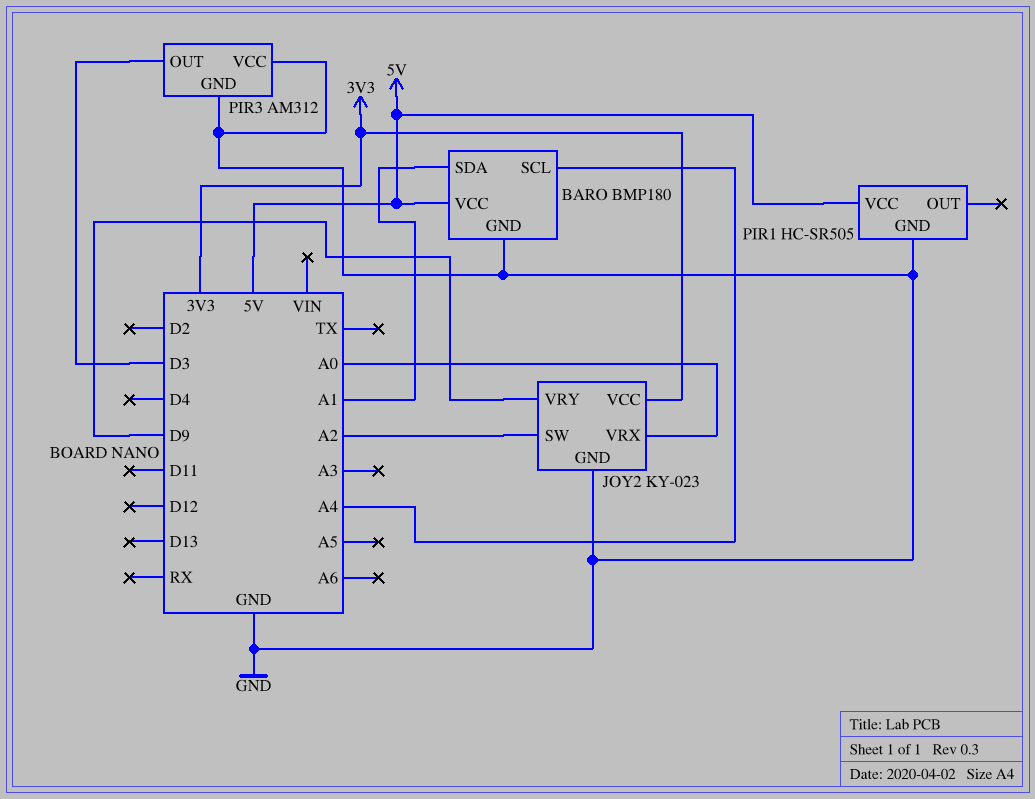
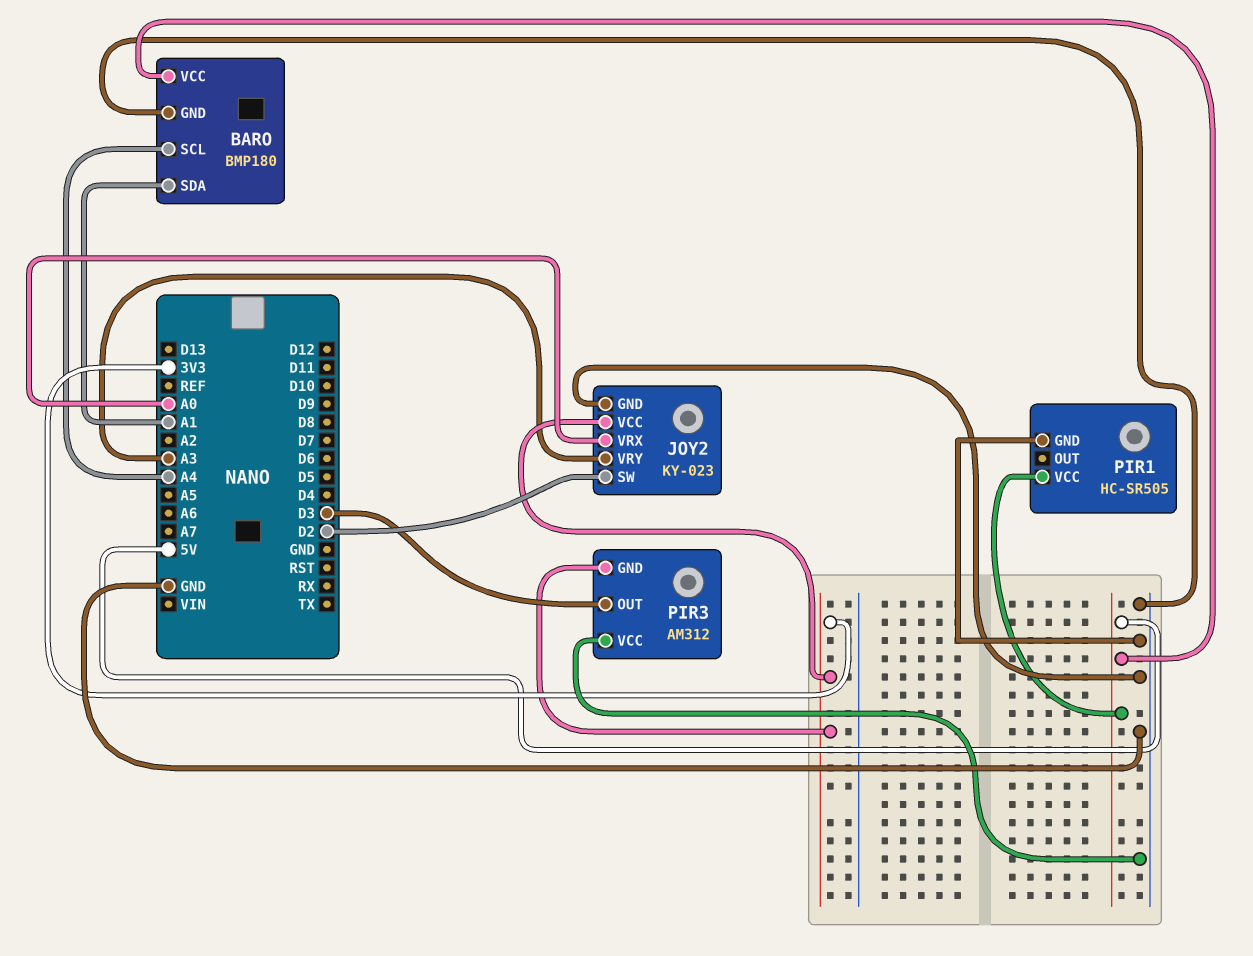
JOY2 pin SW: A2 -> D2
JOY2 pin VRY: D9 -> A3
PIR3 pin GND: GND -> 3V3

